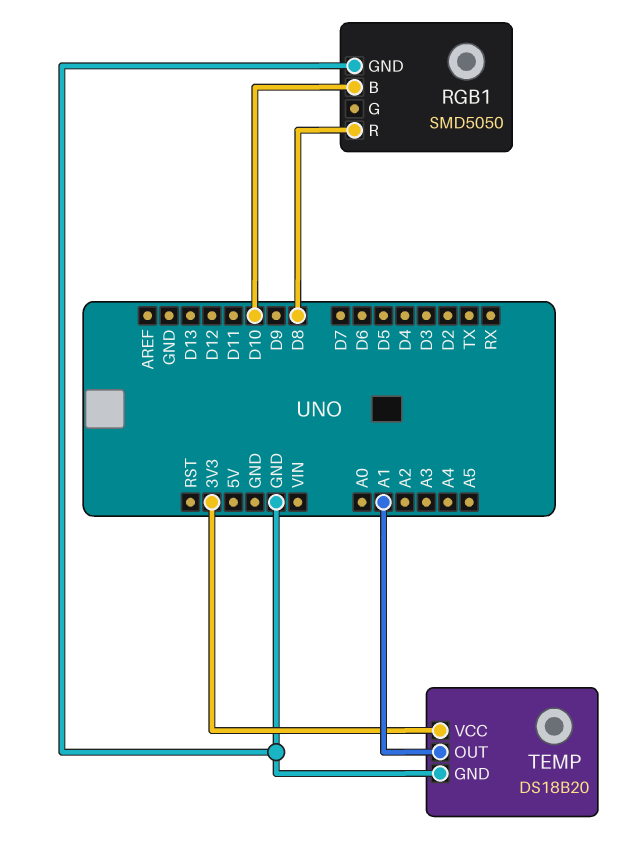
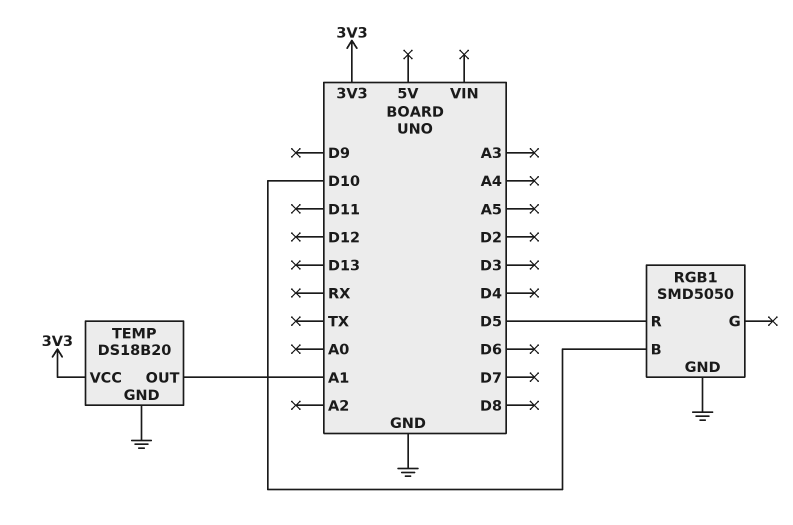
RGB1 pin R: D8 -> D5

